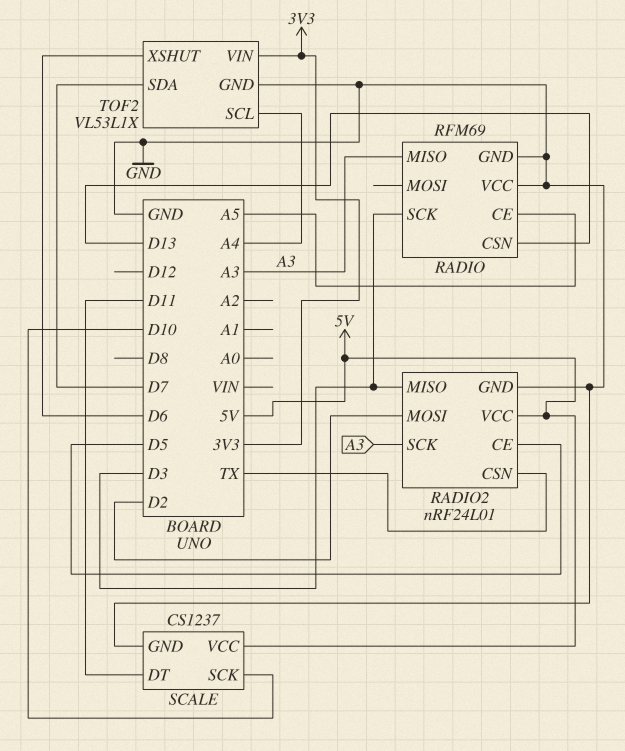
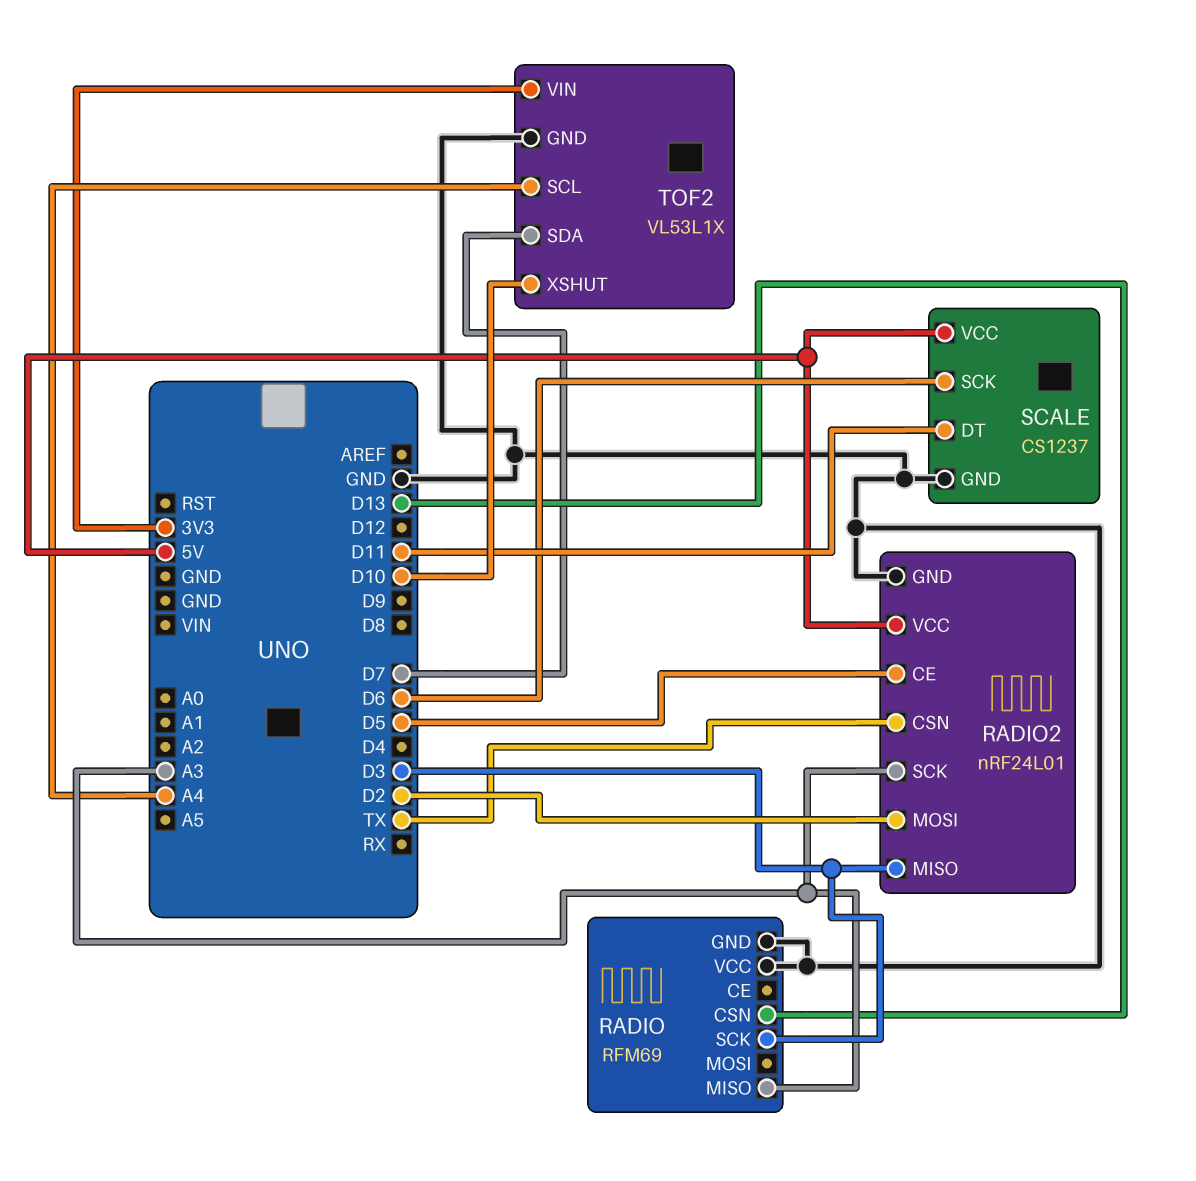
RADIO pin CE: A5 -> none
SCALE pin SCK: D10 -> D6
TOF2 pin XSHUT: D6 -> D10

